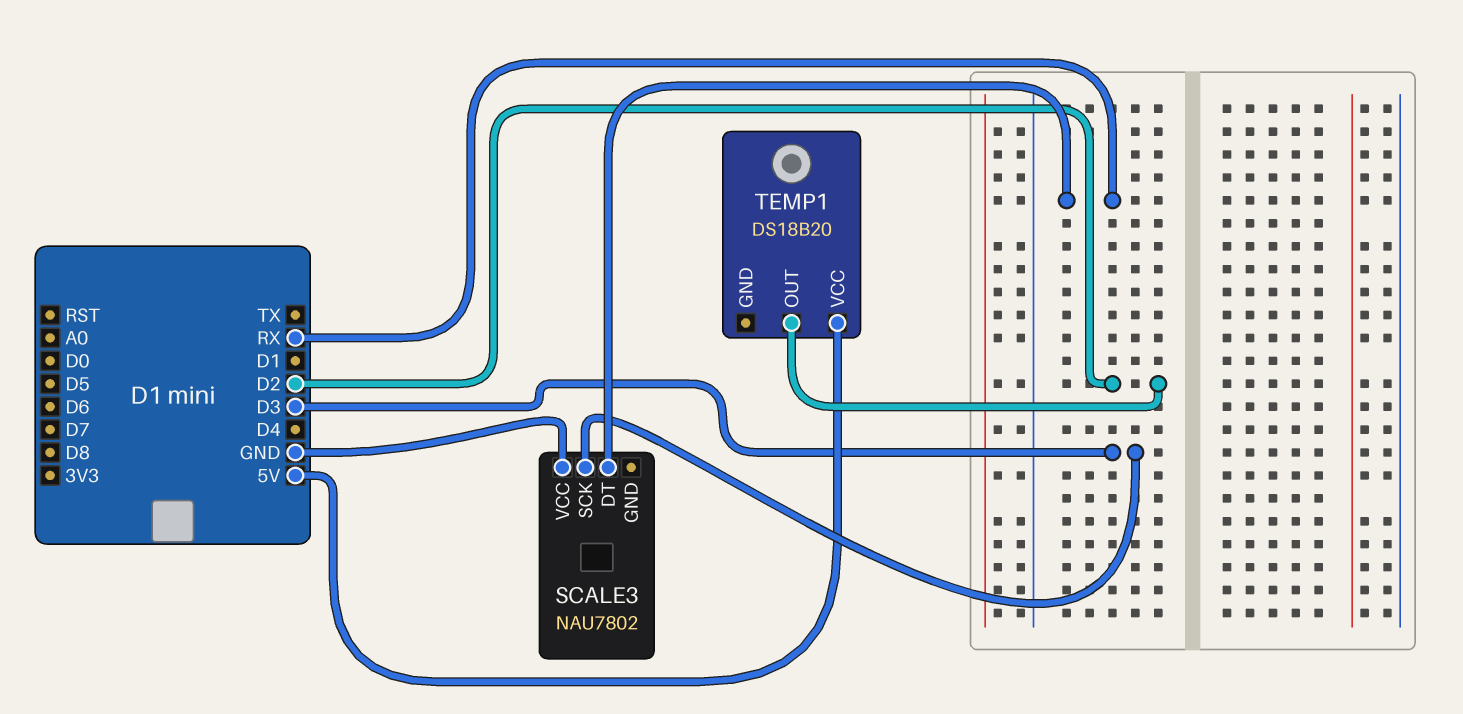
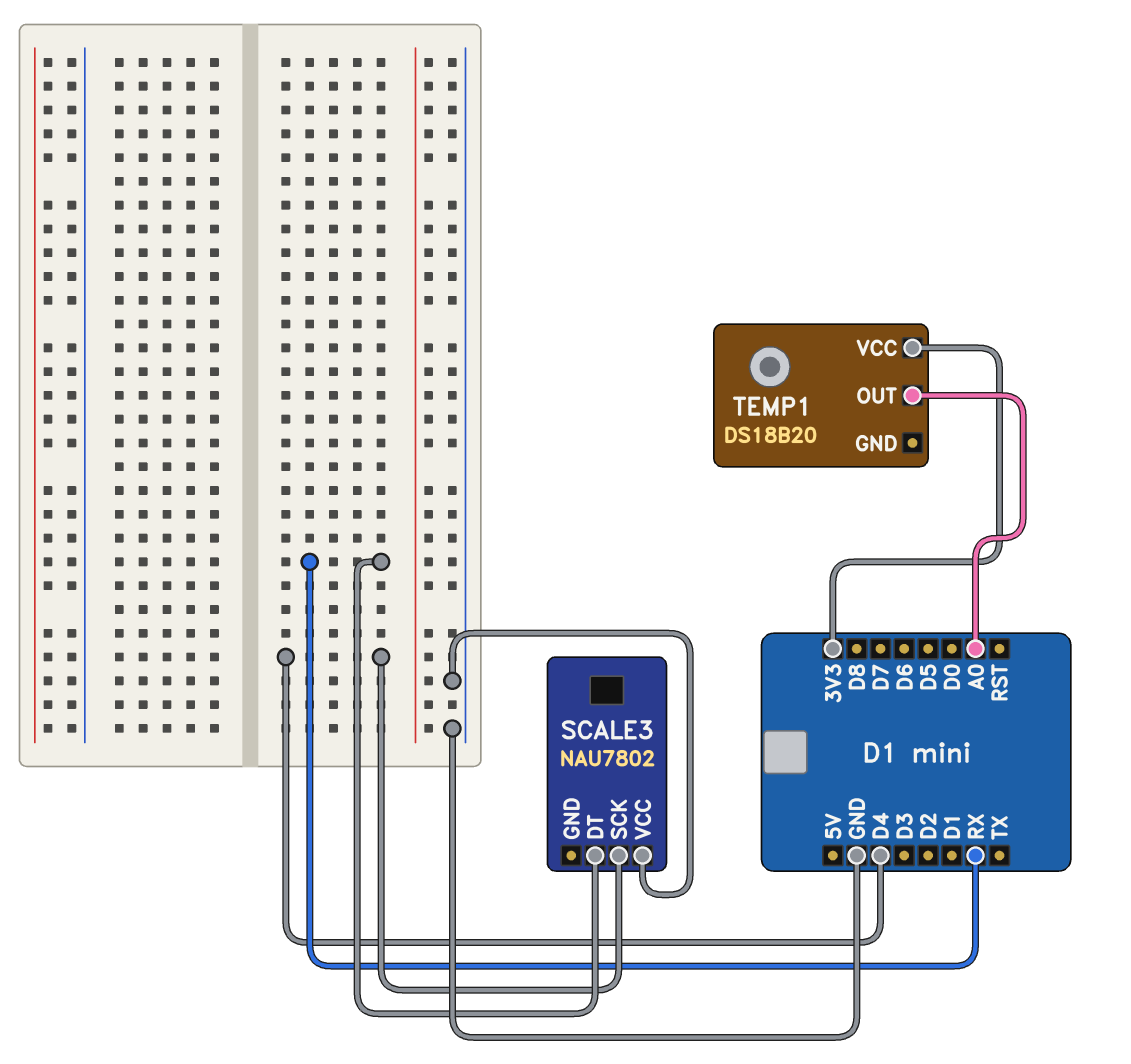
SCALE3 pin SCK: D3 -> D4
TEMP1 pin OUT: D2 -> A0
TEMP1 pin VCC: 5V -> 3V3

